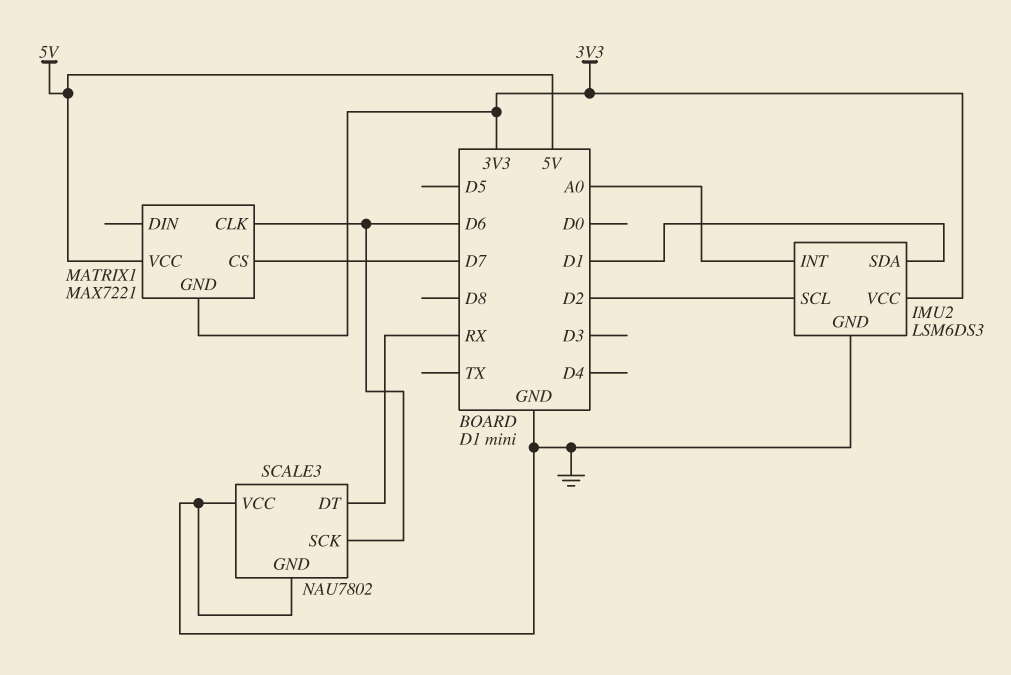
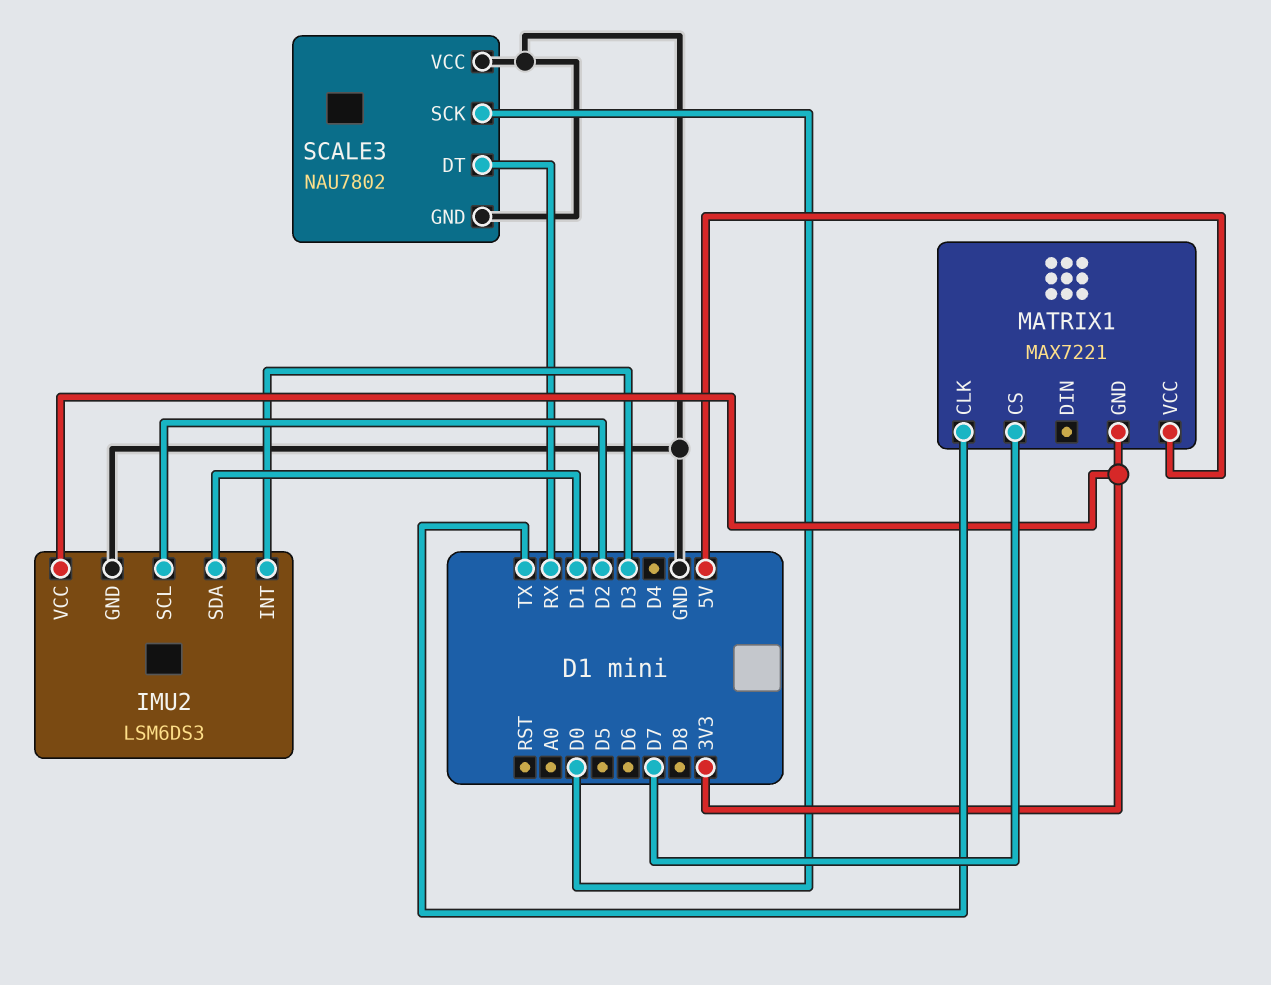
IMU2 pin INT: A0 -> D3
MATRIX1 pin CLK: D6 -> TX
SCALE3 pin SCK: D6 -> D0

